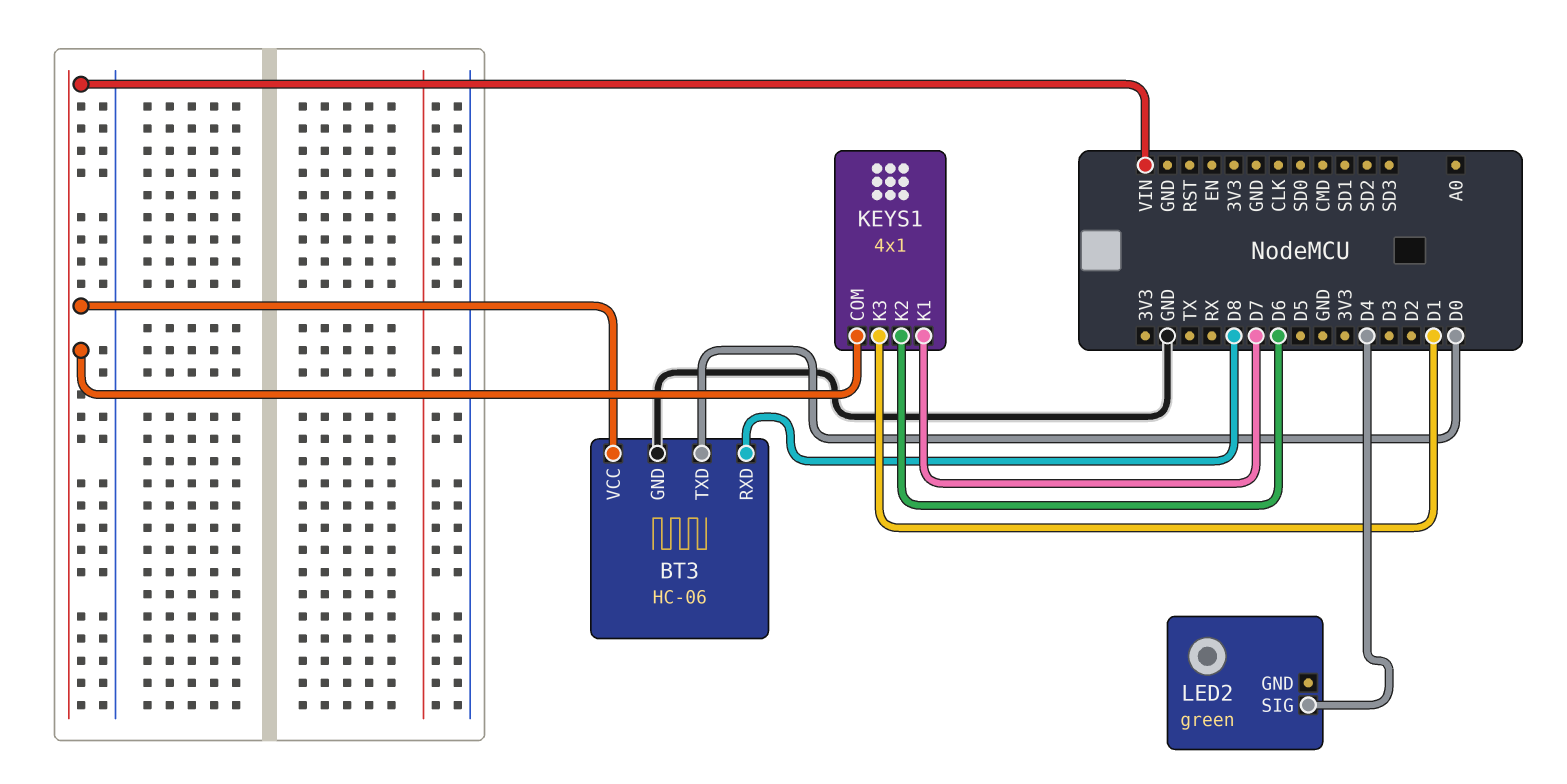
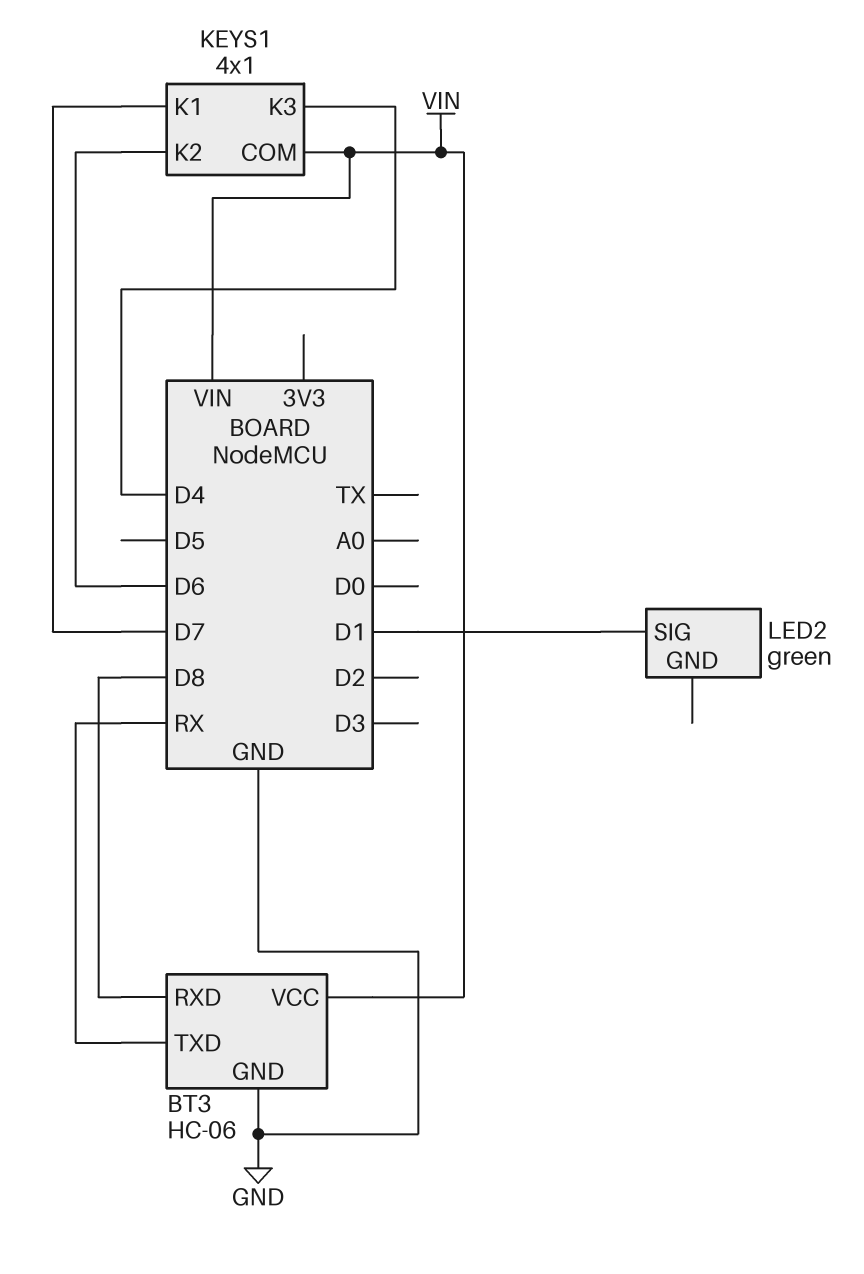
BT3 pin TXD: D0 -> RX
KEYS1 pin K3: D1 -> D4
LED2 pin SIG: D4 -> D1

